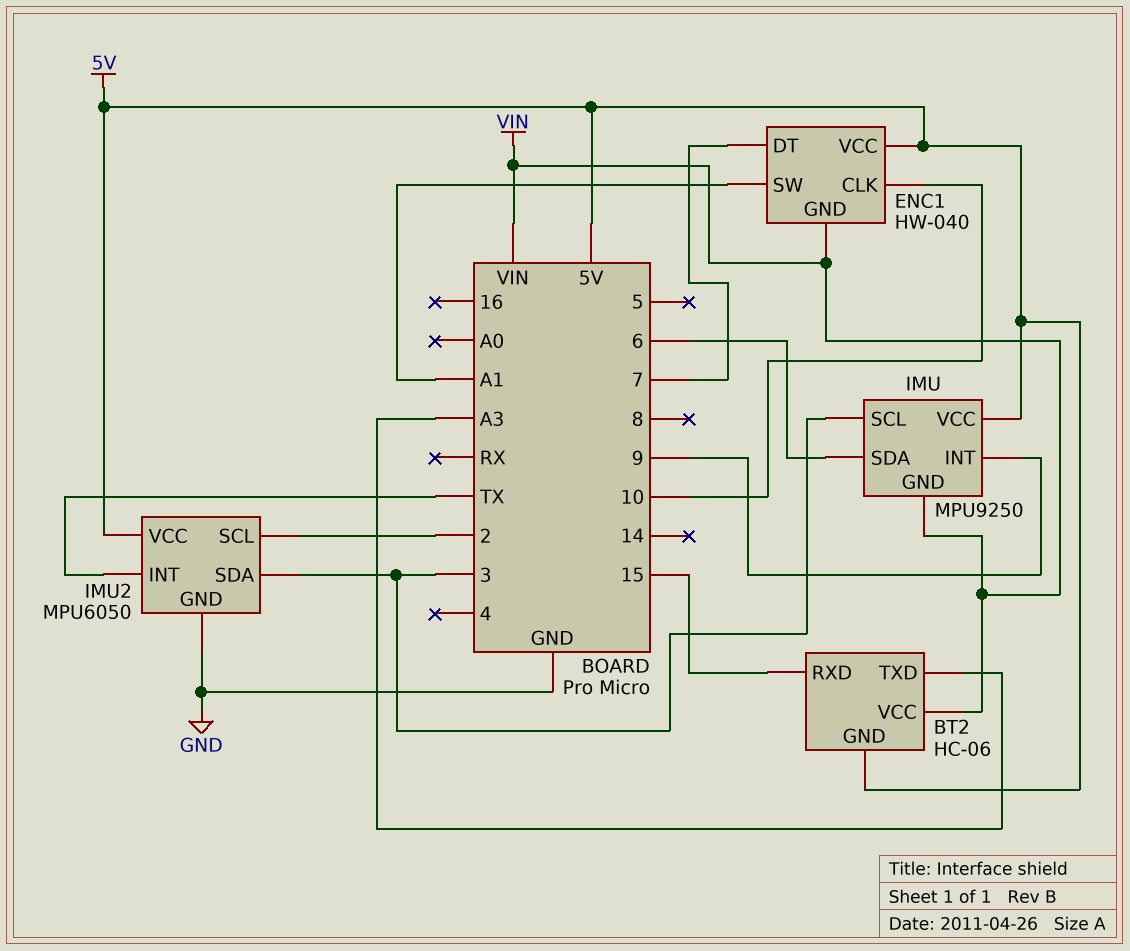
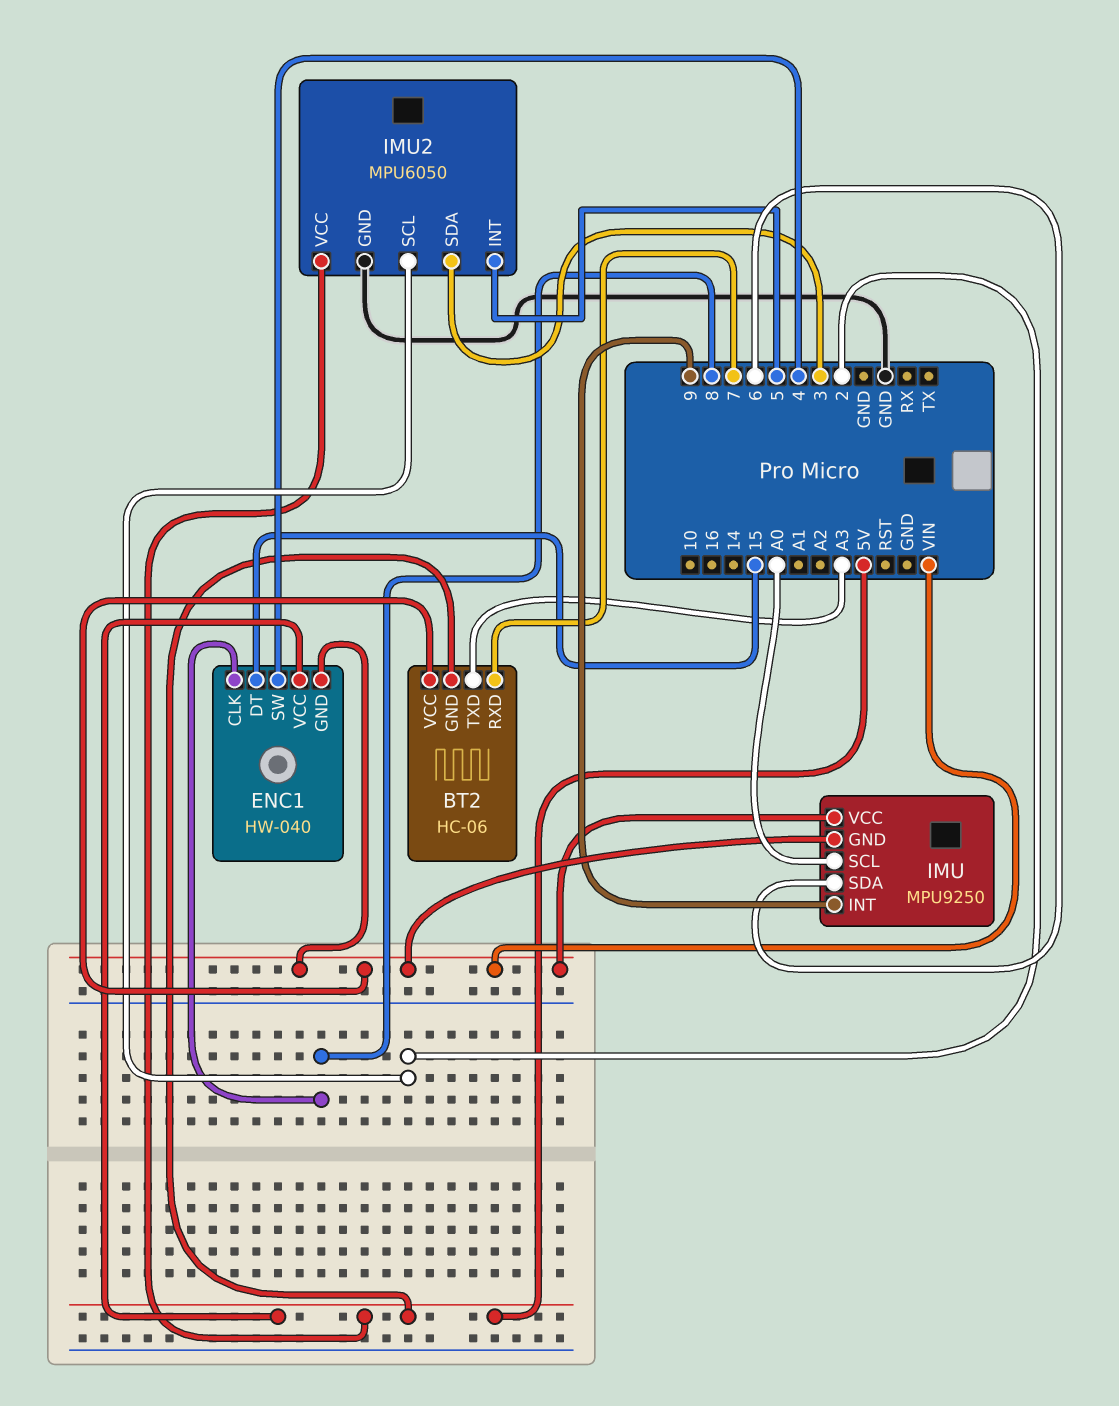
BT2 pin RXD: 15 -> 7
ENC1 pin CLK: 10 -> 8
ENC1 pin DT: 7 -> 15
ENC1 pin SW: A1 -> 4
IMU pin SCL: 3 -> A0
IMU pin VCC: 5V -> VIN
IMU2 pin INT: TX -> 5

